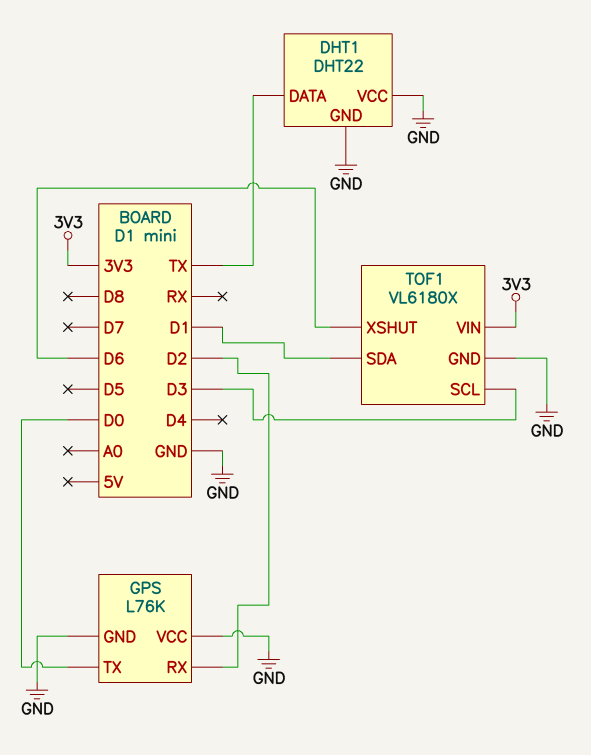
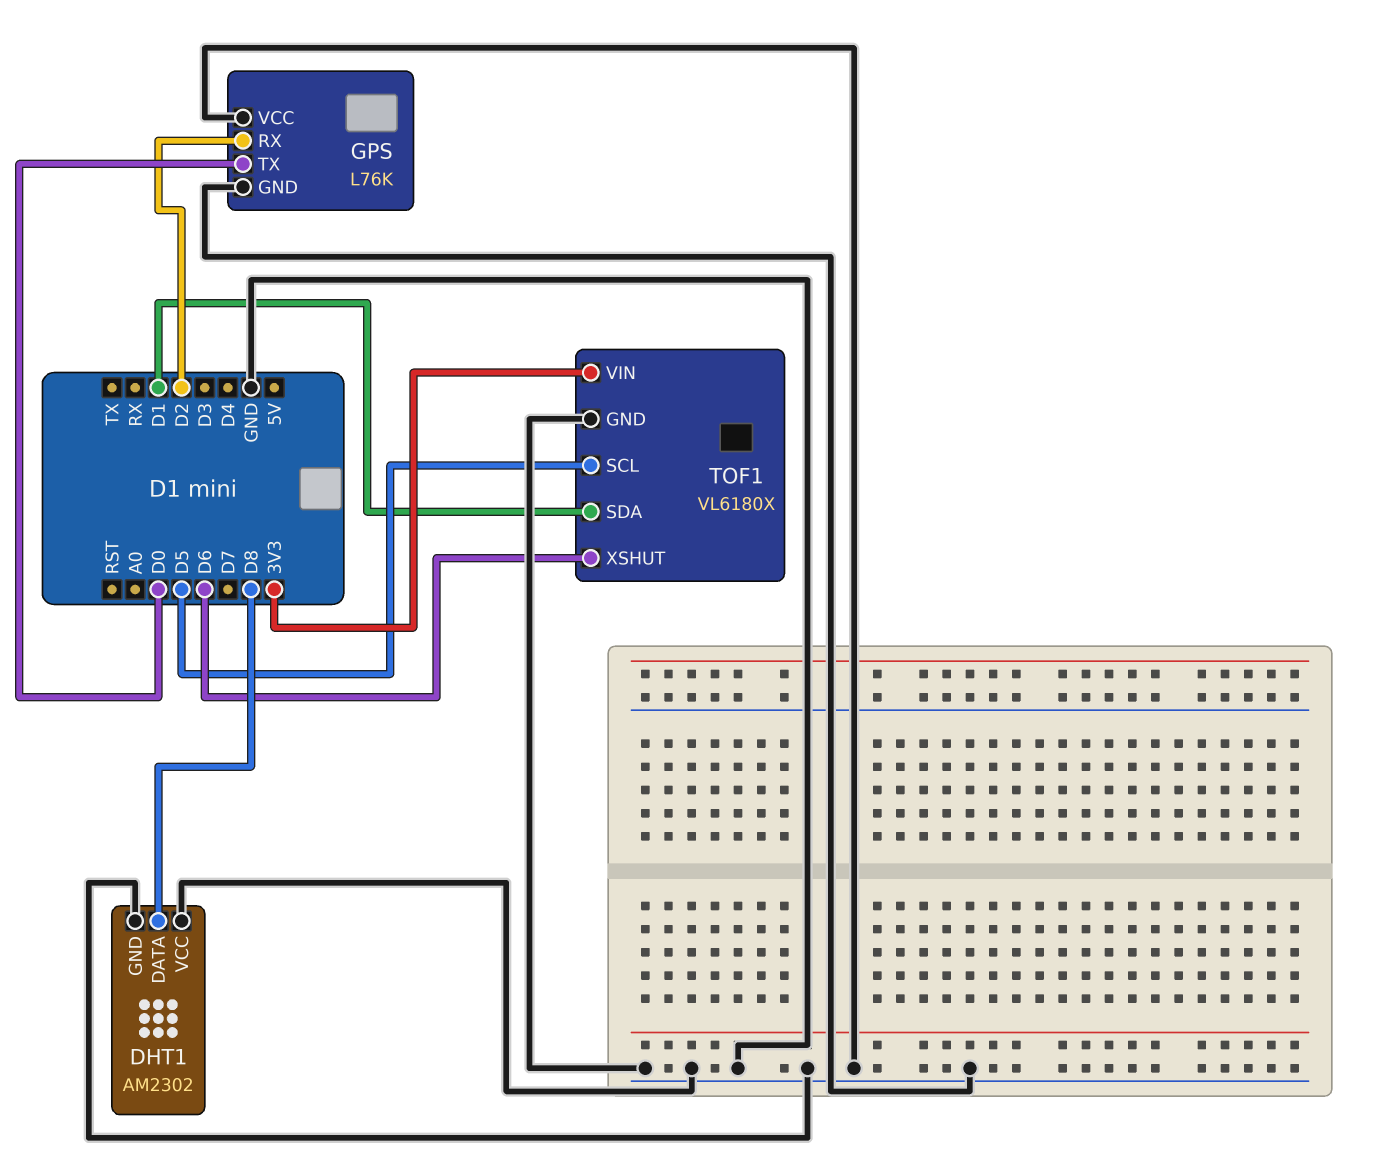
DHT1: DHT22 -> AM2302
DHT1 pin DATA: TX -> D8
TOF1 pin SCL: D3 -> D5

